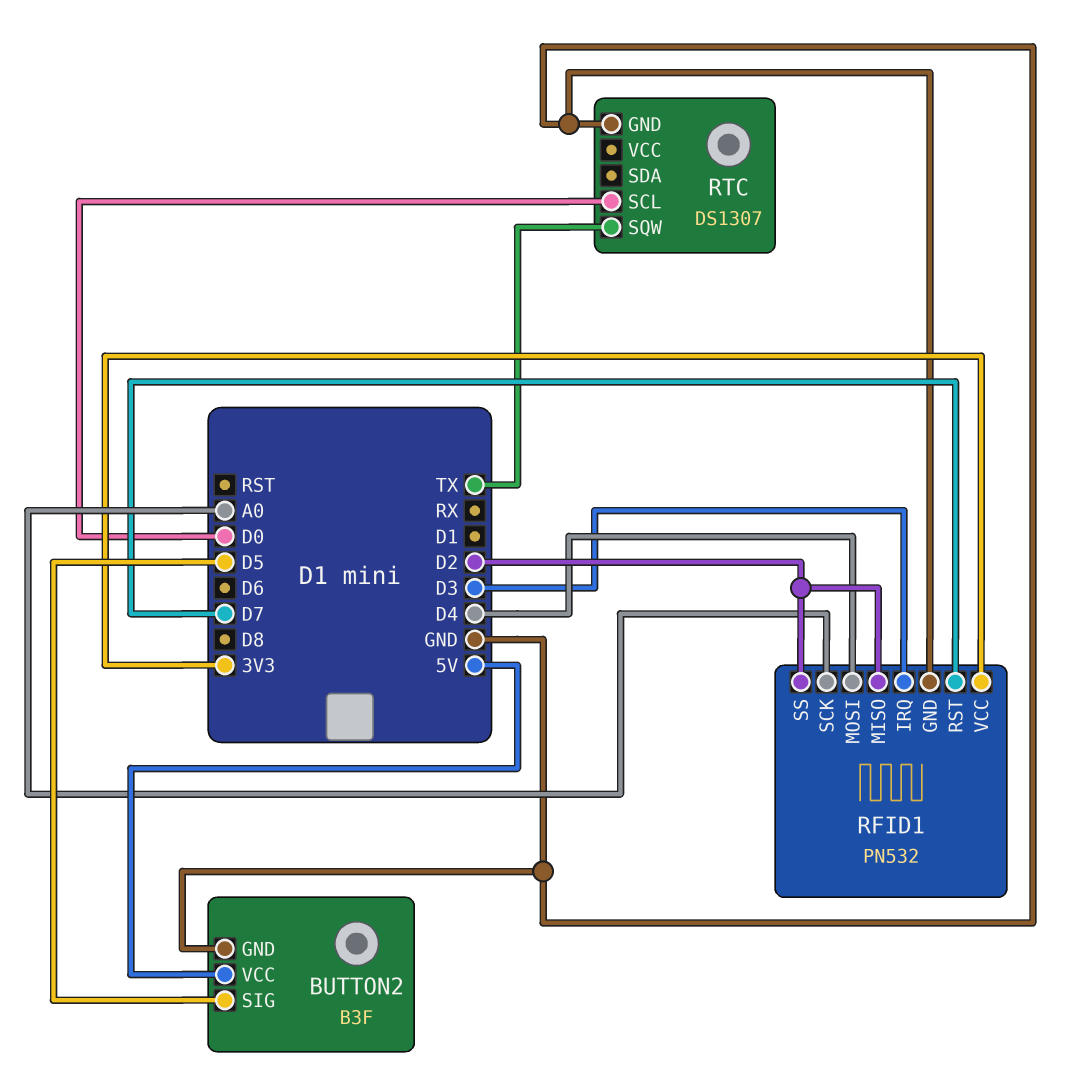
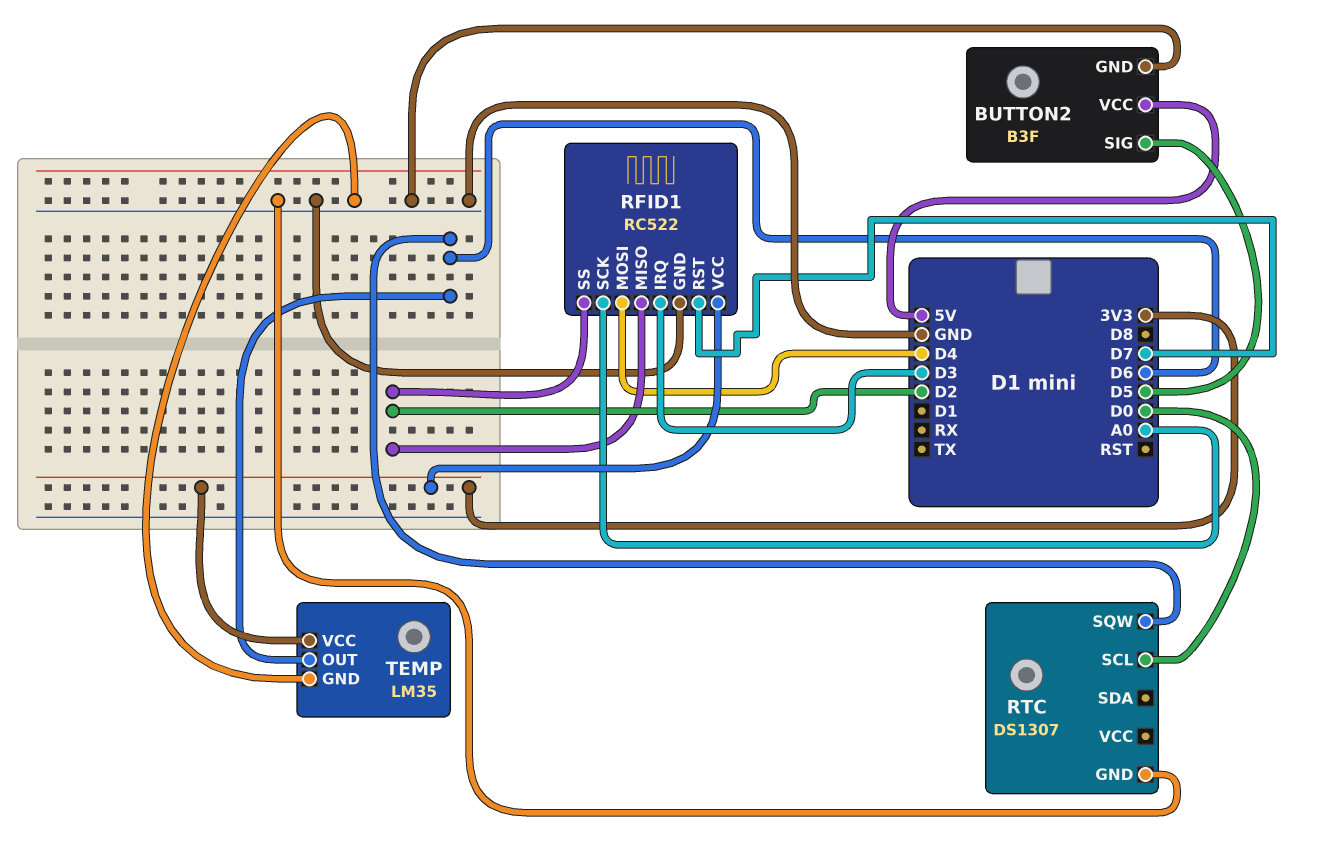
RFID1: PN532 -> RC522
RTC pin SQW: TX -> D6
TEMP: none -> LM35
TEMP pin GND: none -> GND
TEMP pin OUT: none -> D6
TEMP pin VCC: none -> 3V3

